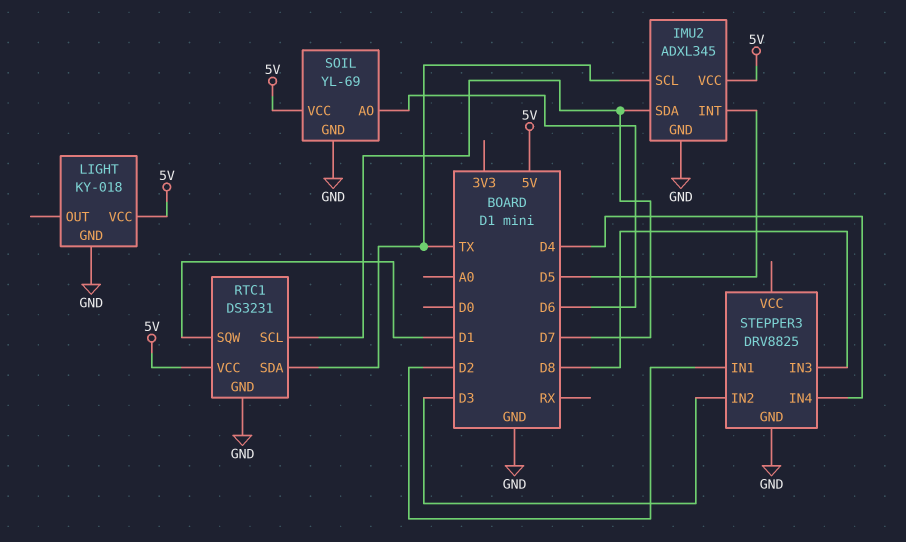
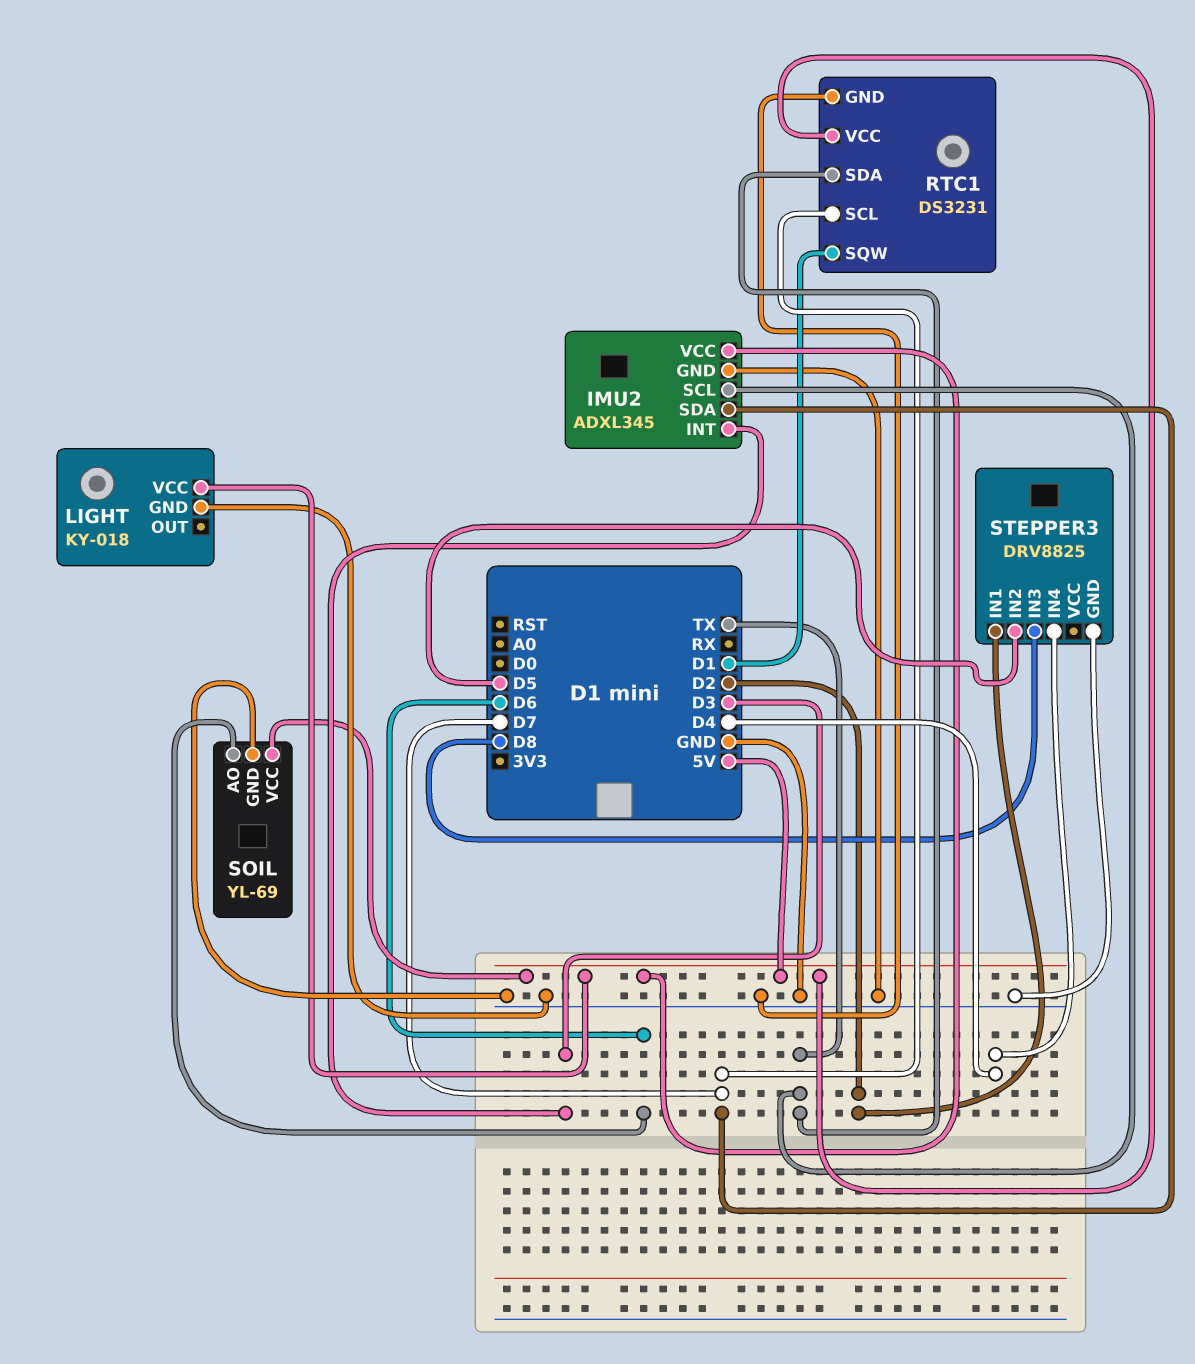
IMU2 pin INT: D5 -> D3
STEPPER3 pin IN2: D3 -> D5

